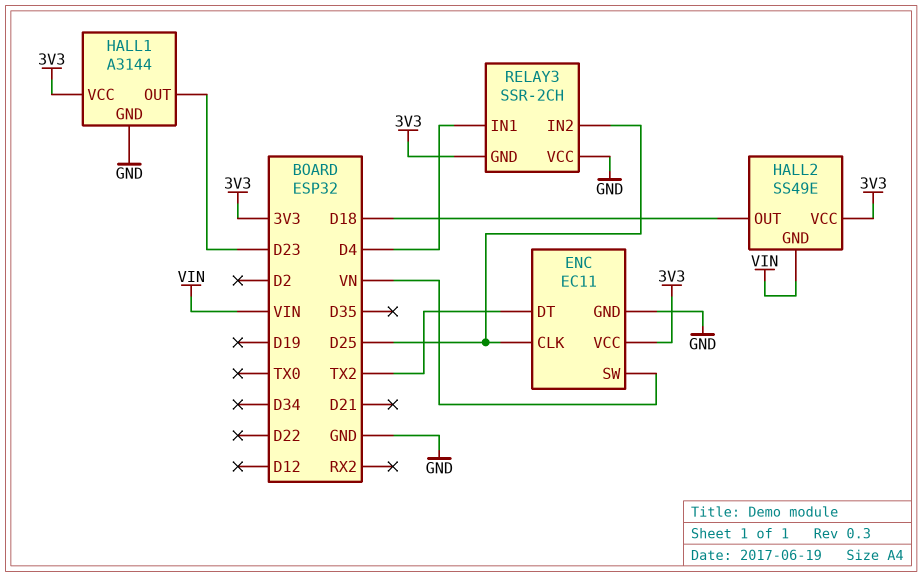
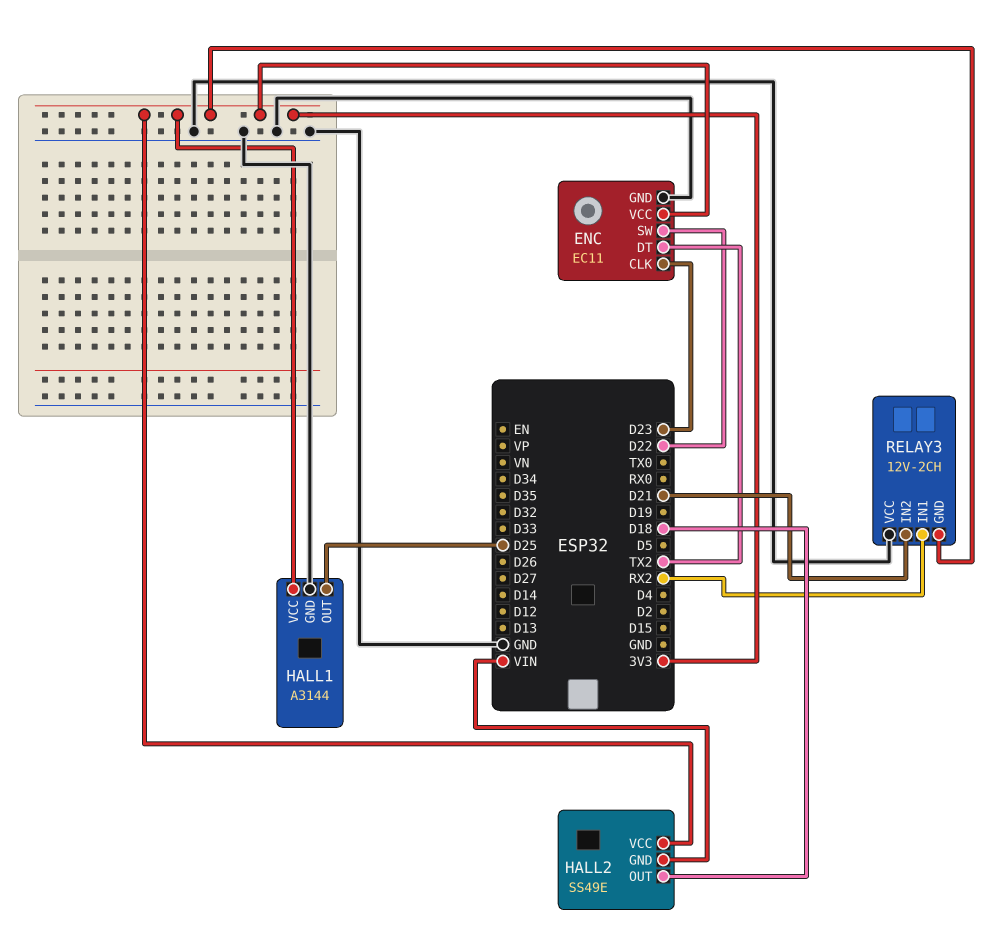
ENC pin CLK: D25 -> D23
ENC pin SW: VN -> D22
HALL1 pin OUT: D23 -> D25
RELAY3: SSR-2CH -> 12V-2CH
RELAY3 pin IN1: D4 -> RX2
RELAY3 pin IN2: D25 -> D21

